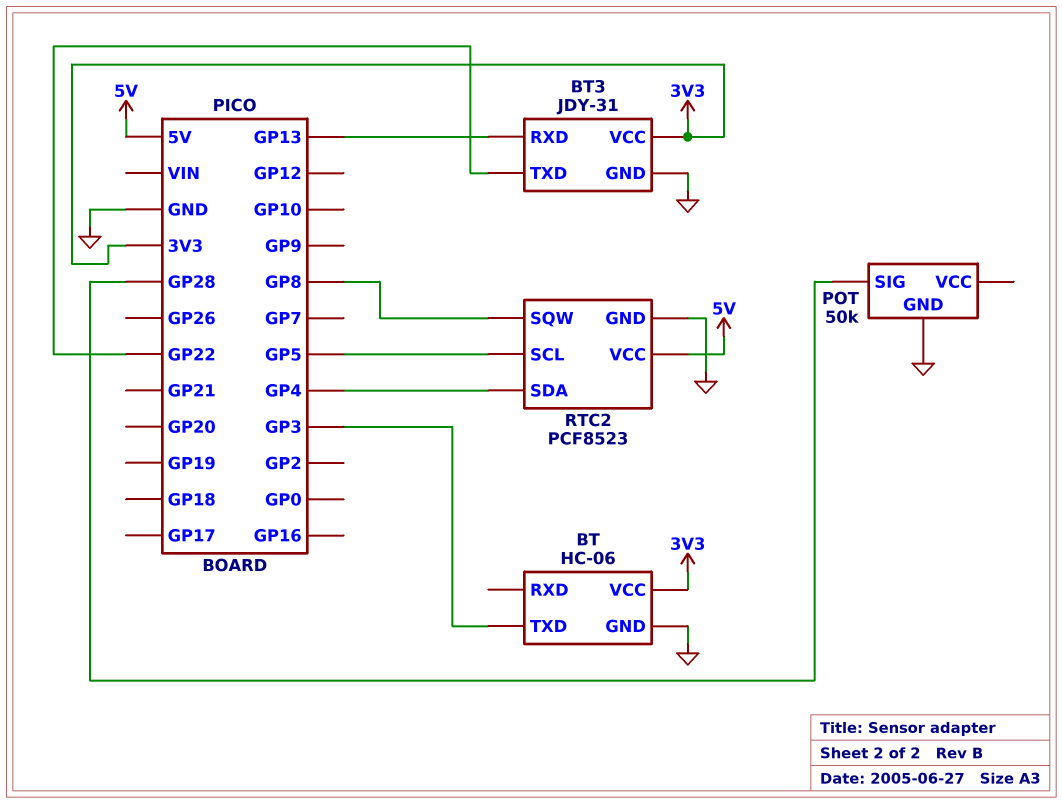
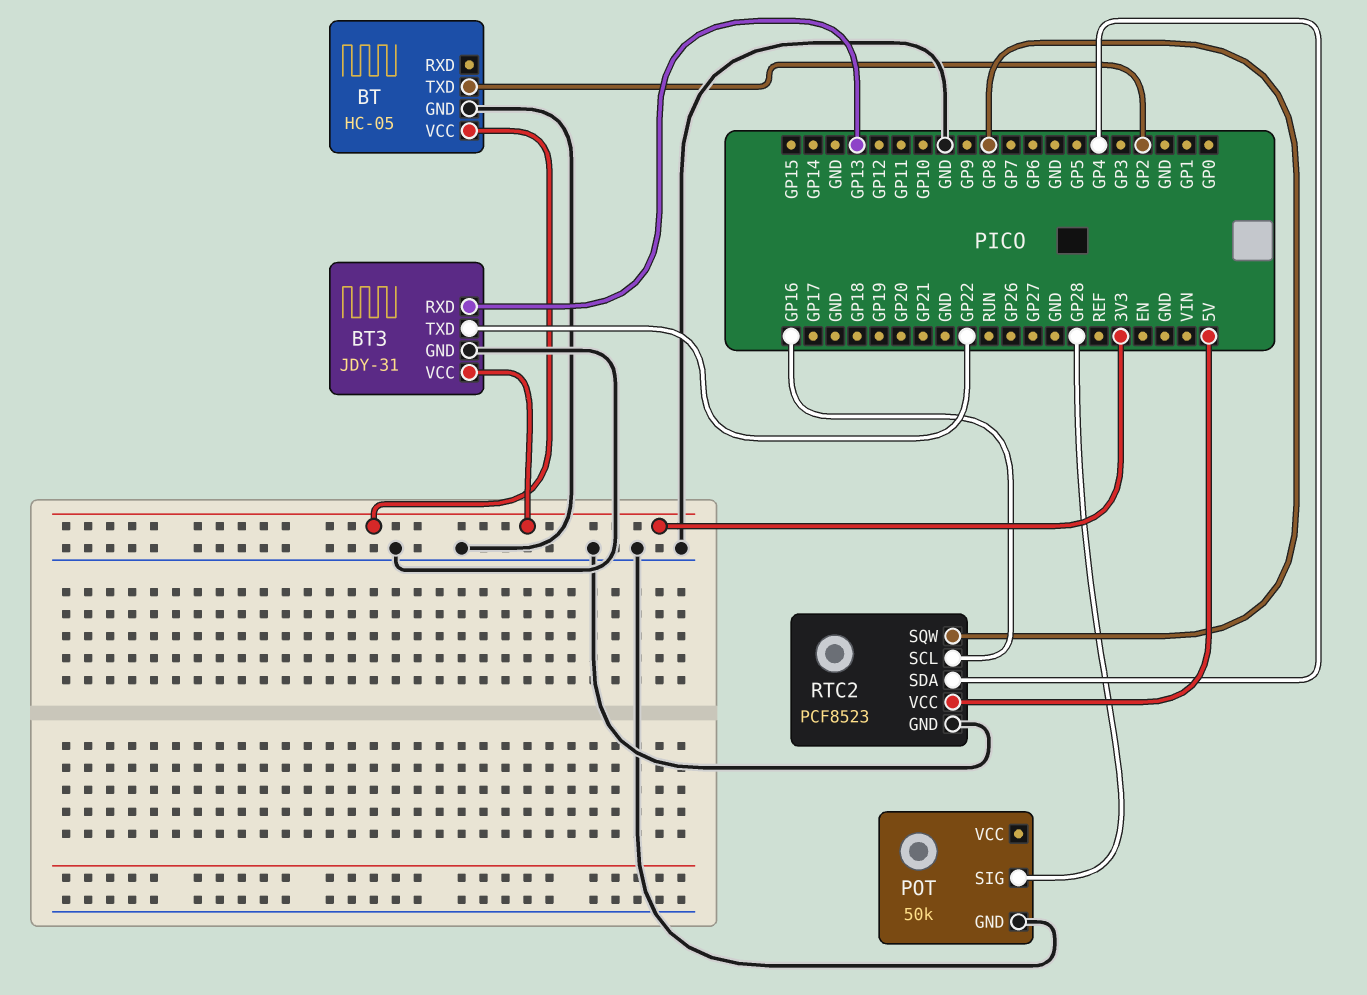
BT: HC-06 -> HC-05
BT pin TXD: GP3 -> GP2
RTC2 pin SCL: GP5 -> GP16

